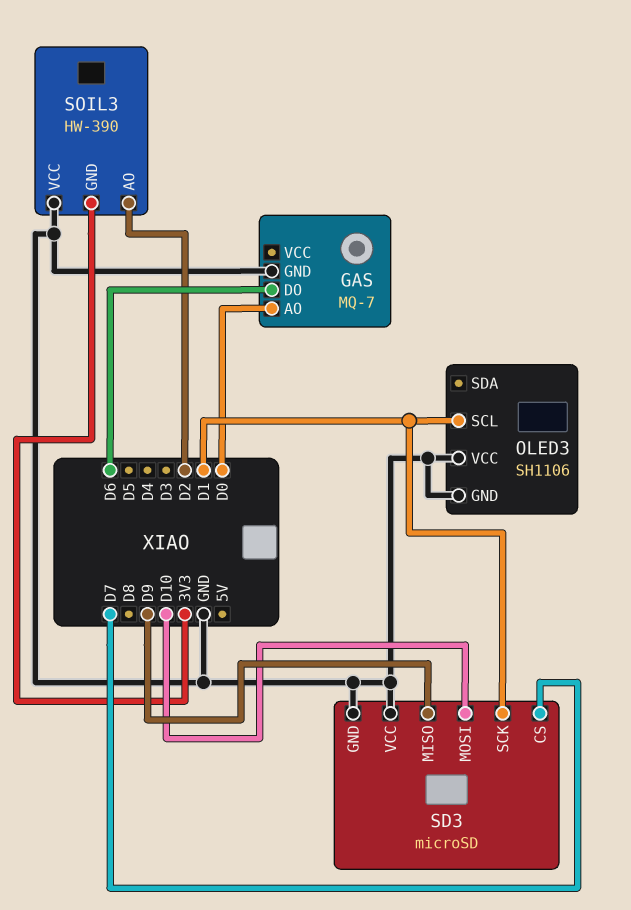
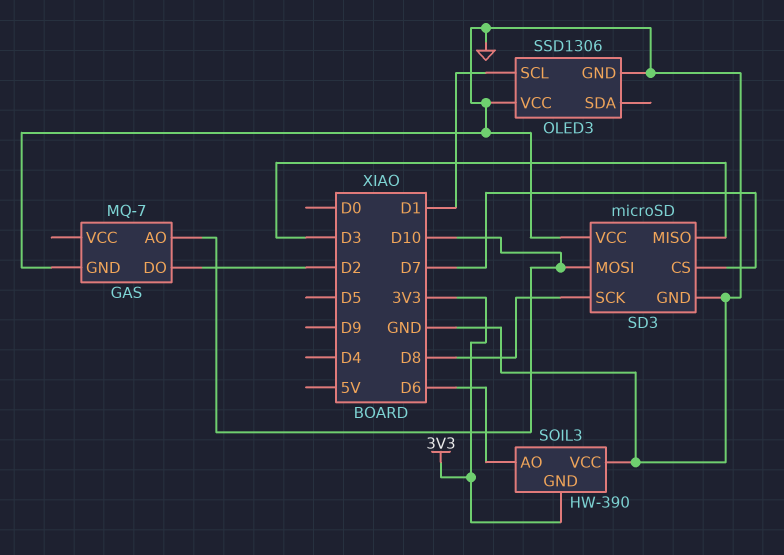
GAS pin AO: D0 -> D10
GAS pin DO: D6 -> D2
OLED3: SH1106 -> SSD1306
SD3 pin MISO: D9 -> D3
SD3 pin SCK: D1 -> D8
SOIL3 pin AO: D2 -> D6

